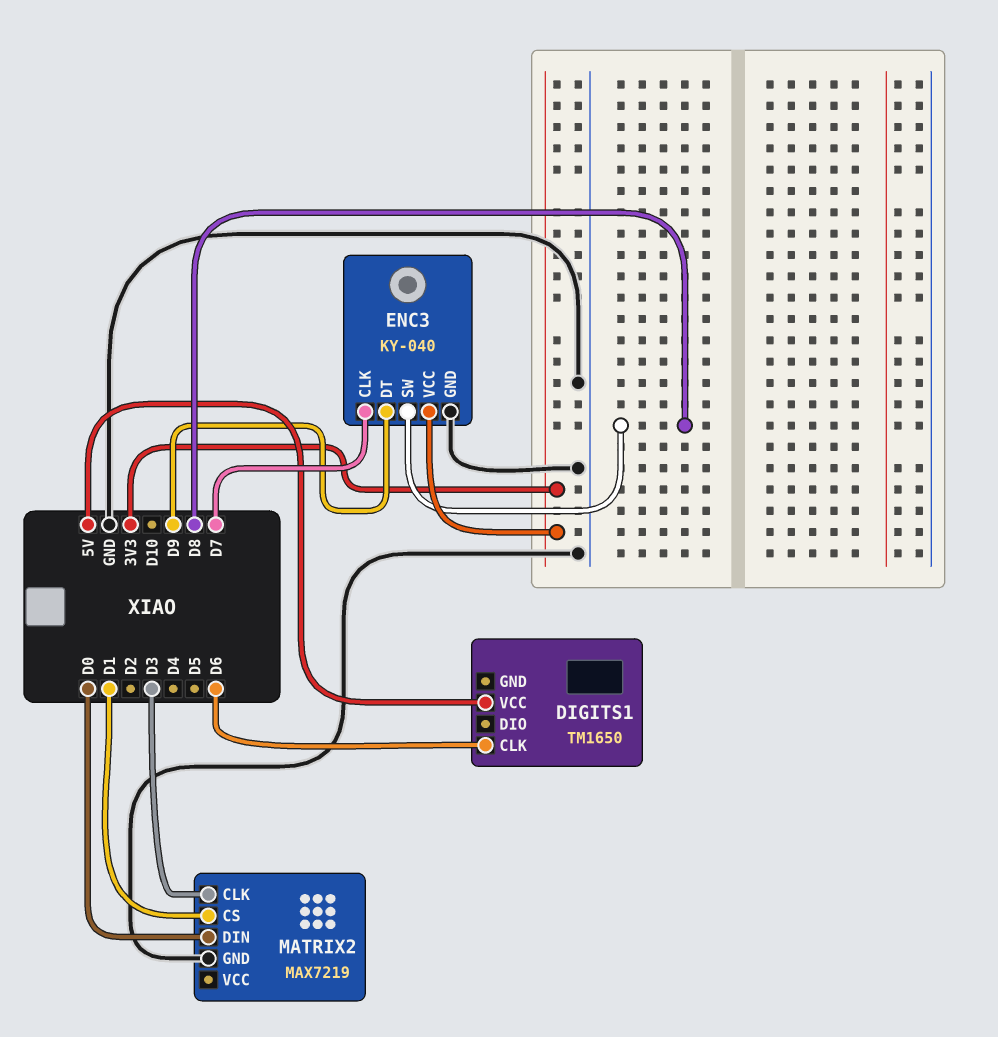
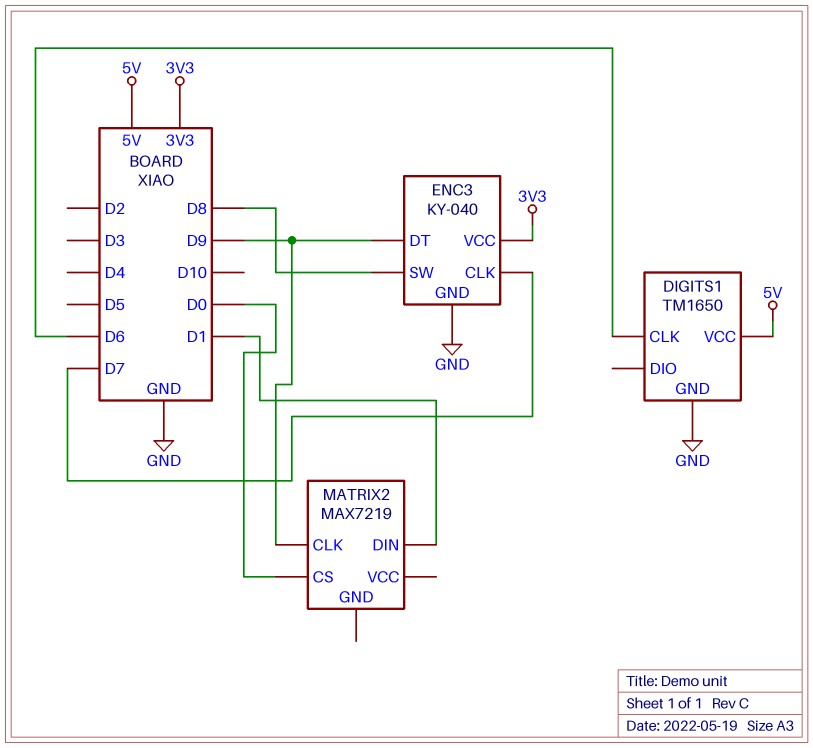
DIGITS1 pin GND: none -> GND
MATRIX2 pin CLK: D3 -> D9
MATRIX2 pin CS: D1 -> D0
MATRIX2 pin DIN: D0 -> D1
MATRIX2 pin GND: GND -> none

